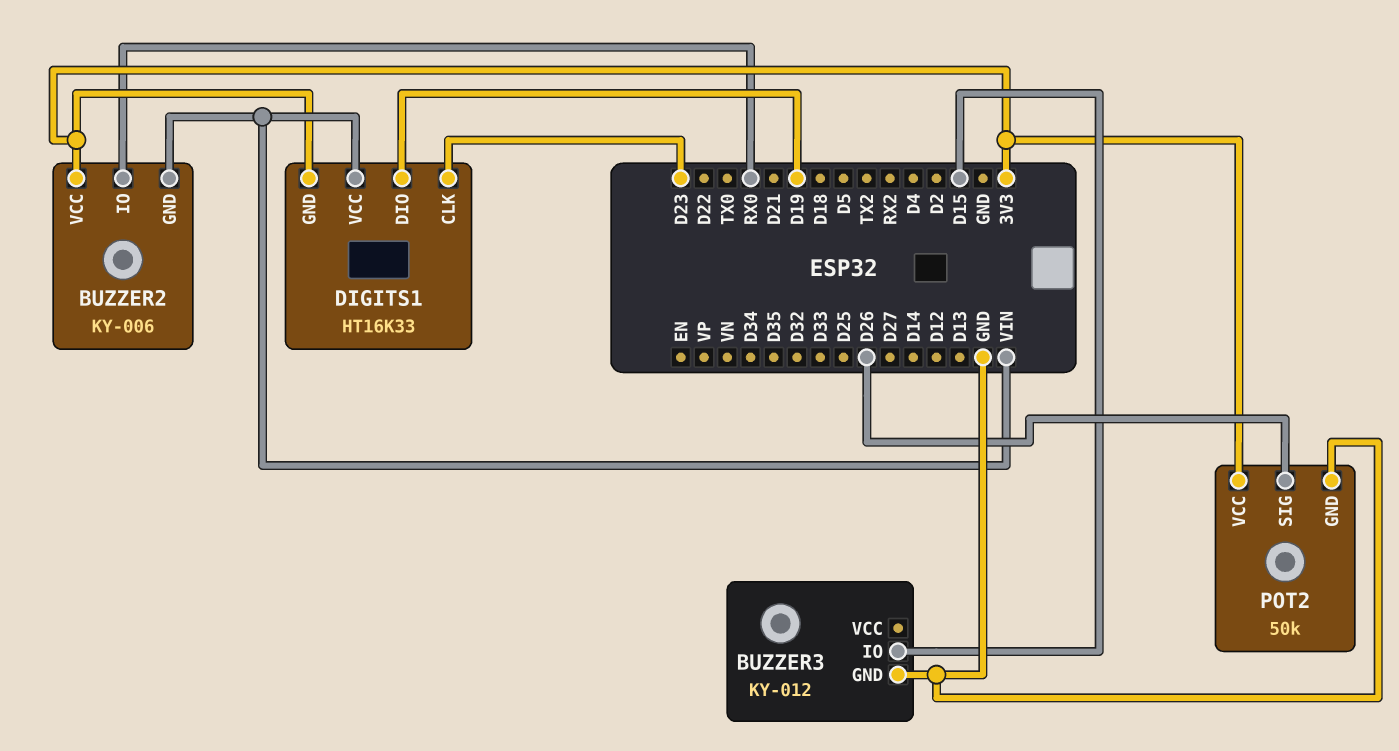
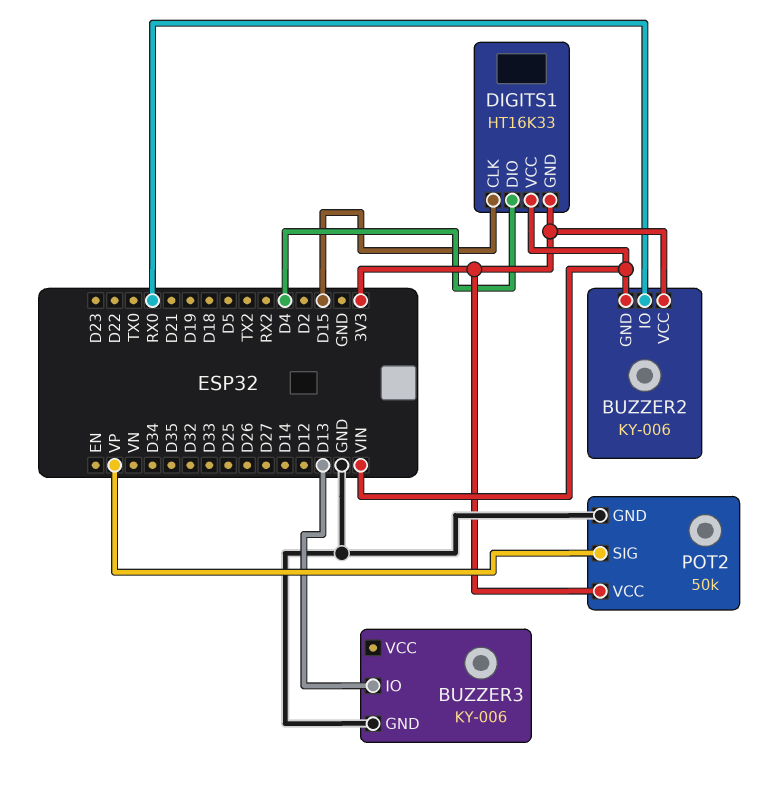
BUZZER3: KY-012 -> KY-006
BUZZER3 pin IO: D15 -> D13
DIGITS1 pin CLK: D23 -> D15
DIGITS1 pin DIO: D19 -> D4
POT2 pin SIG: D26 -> VP

